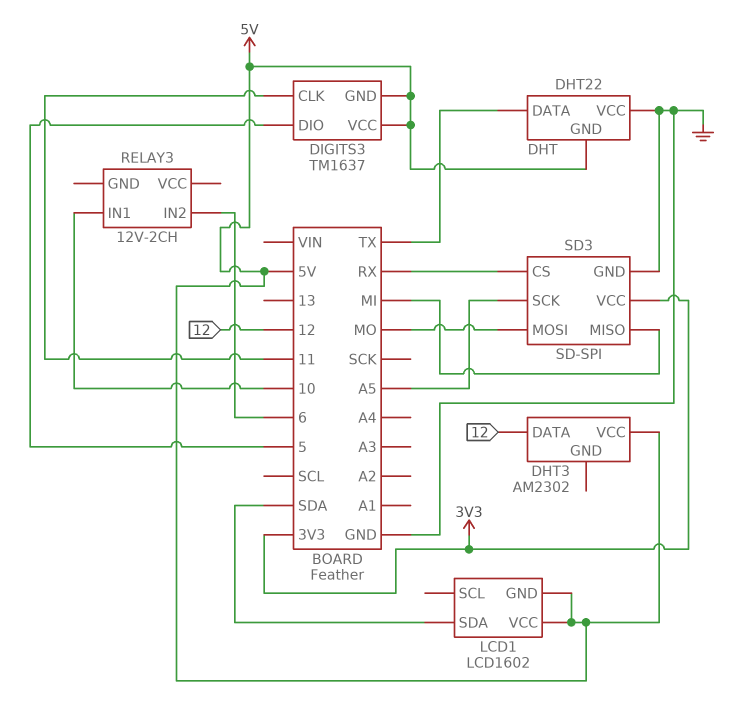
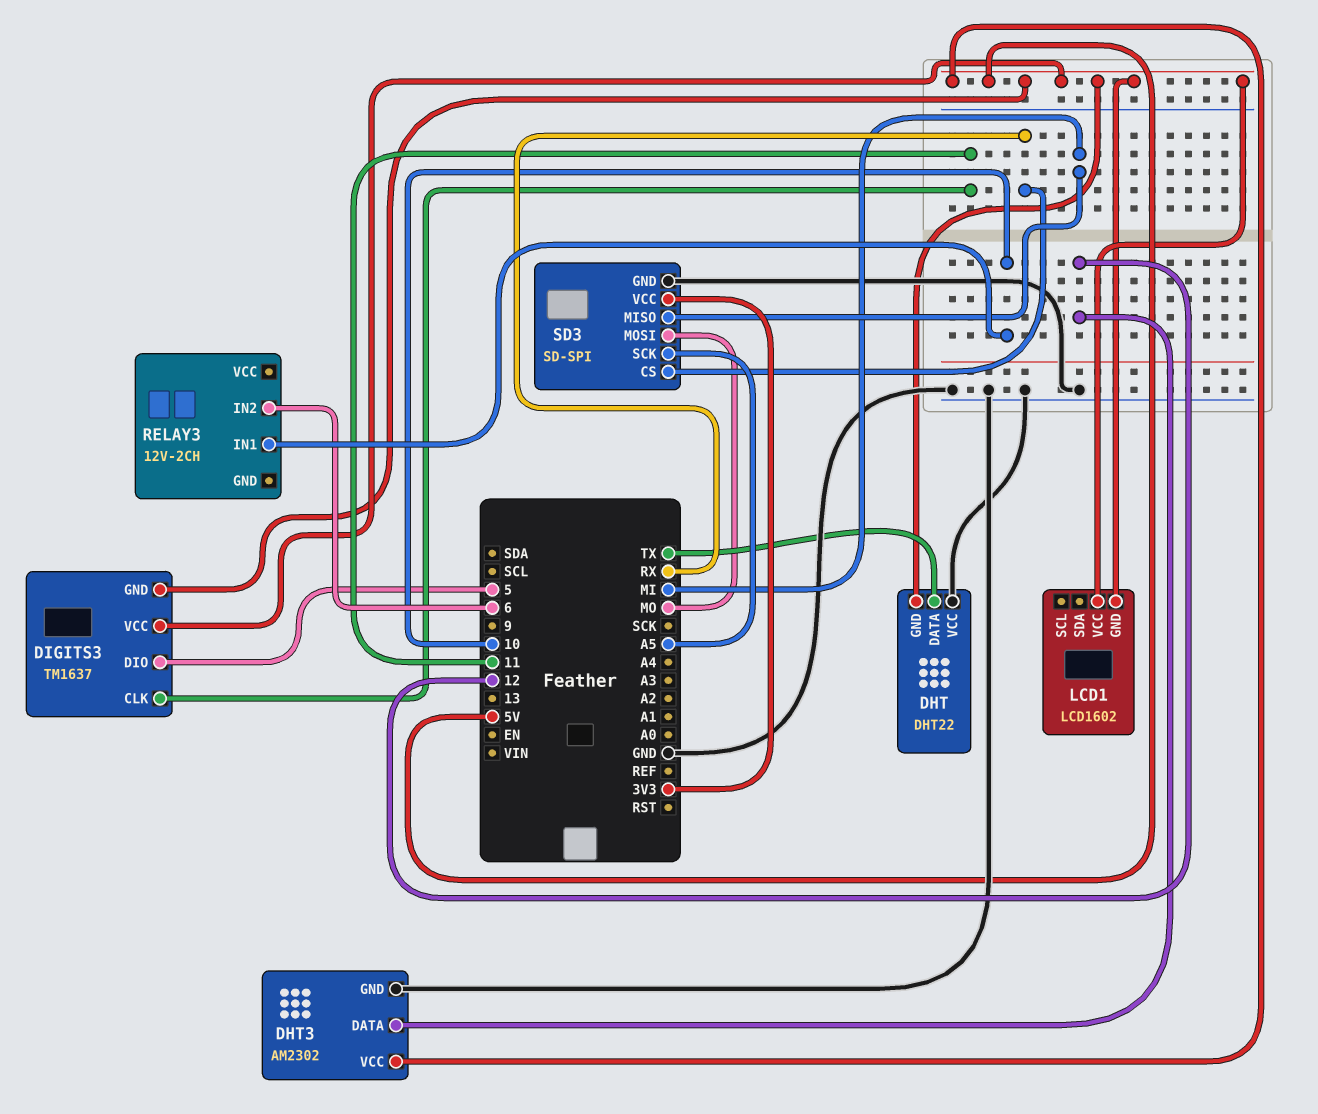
DHT3 pin GND: none -> GND
LCD1 pin SDA: SDA -> none

